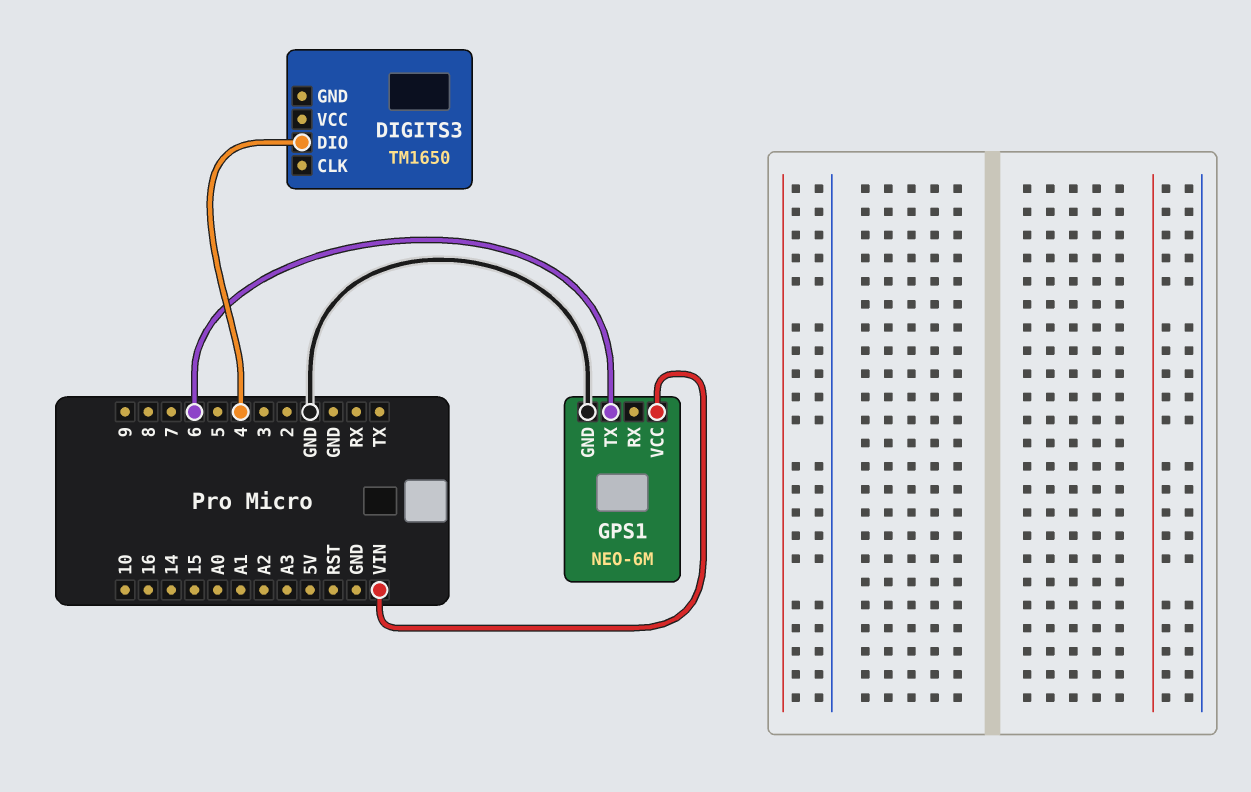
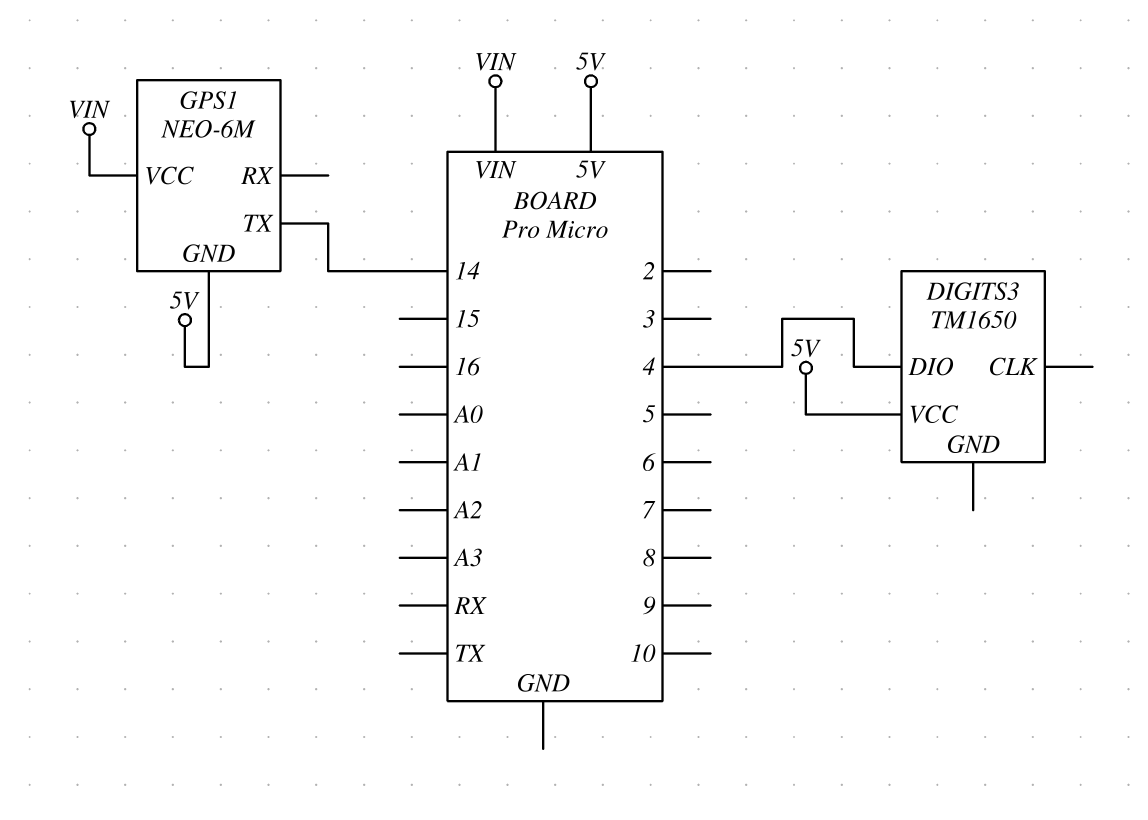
DIGITS3 pin VCC: none -> 5V
GPS1 pin GND: GND -> 5V
GPS1 pin TX: 6 -> 14

